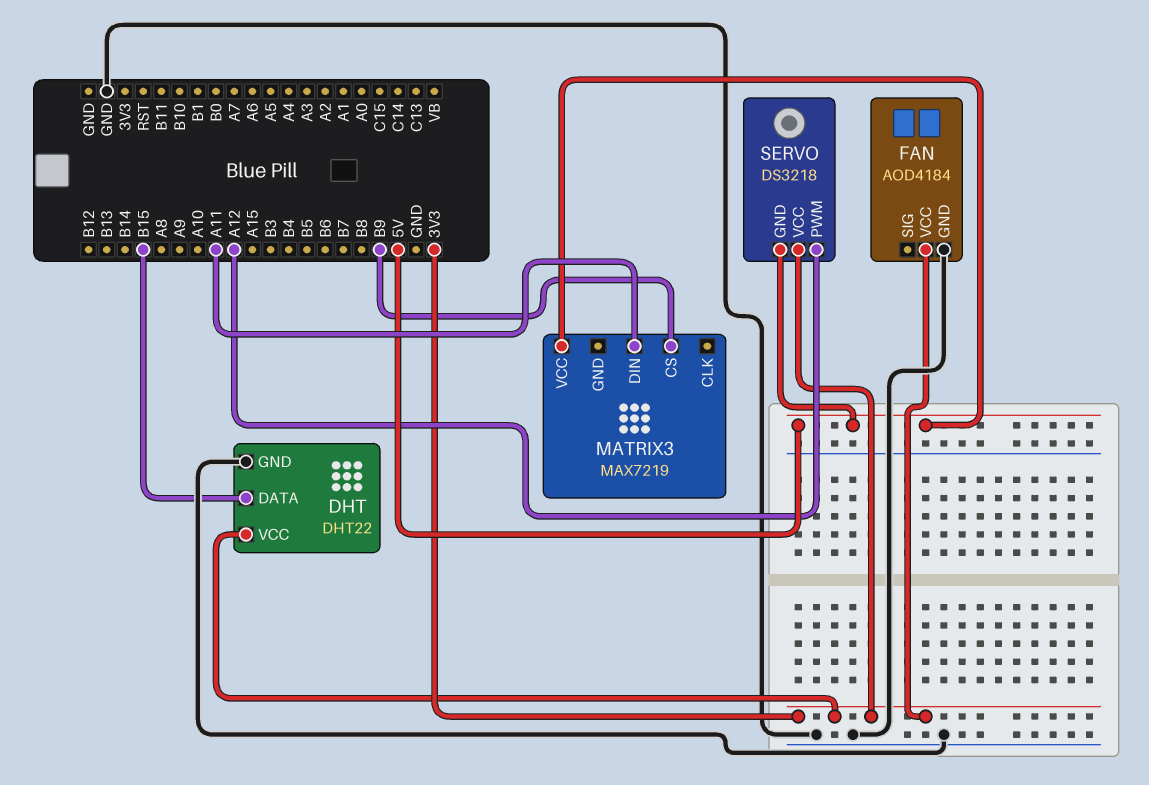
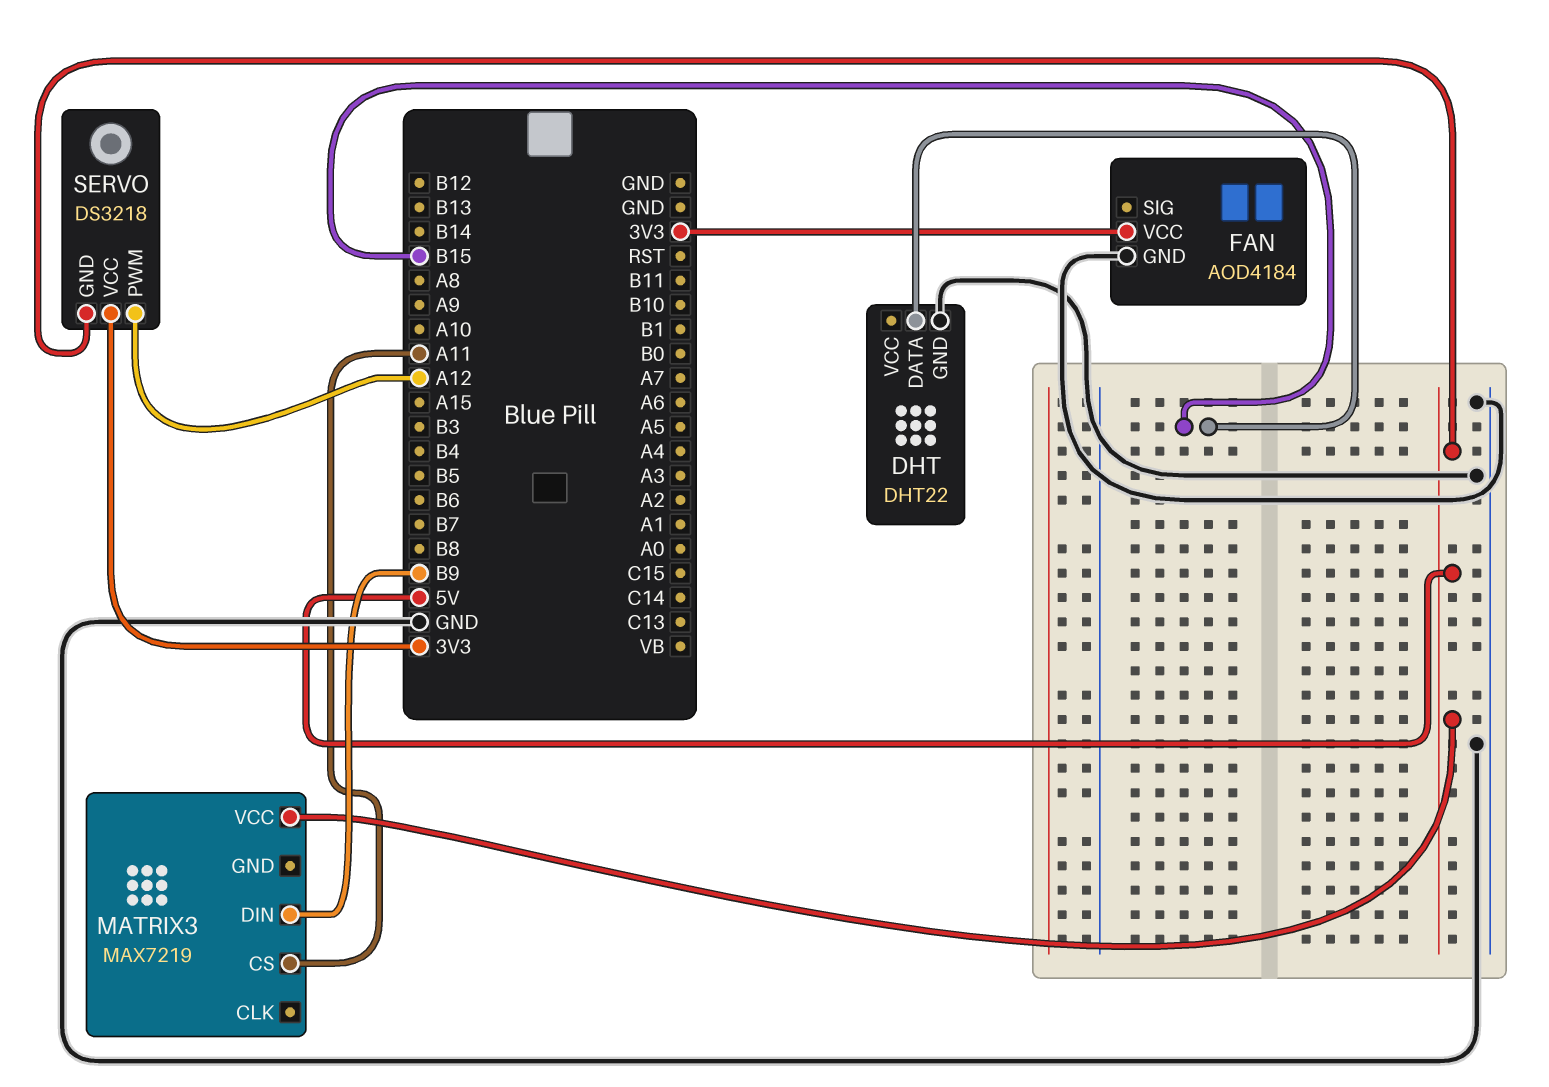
DHT pin VCC: 3V3 -> none
MATRIX3 pin CS: B9 -> A11
MATRIX3 pin DIN: A11 -> B9

